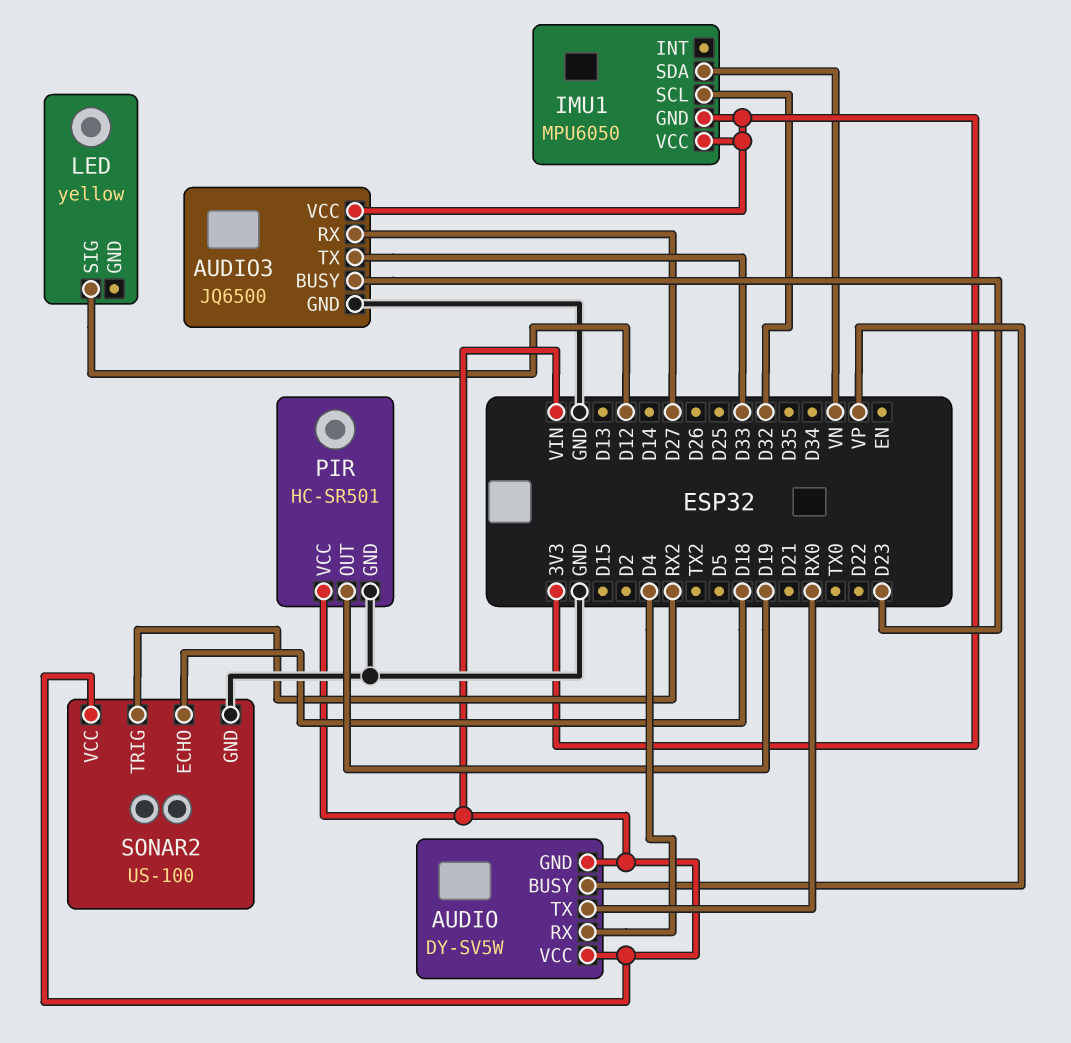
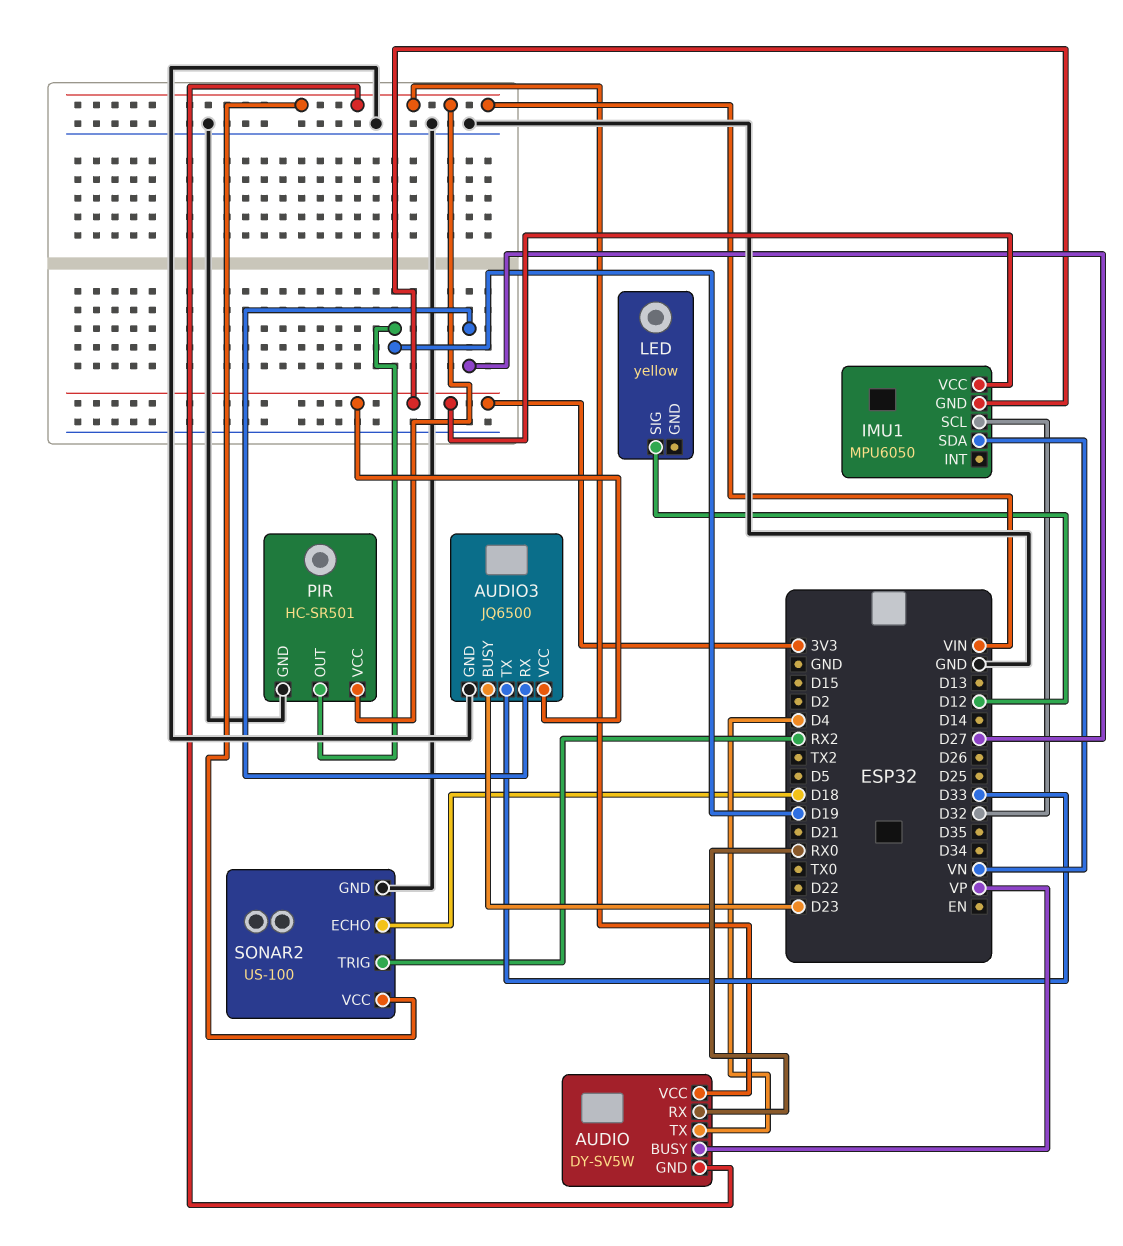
AUDIO pin RX: D4 -> RX0
AUDIO pin TX: RX0 -> D4

